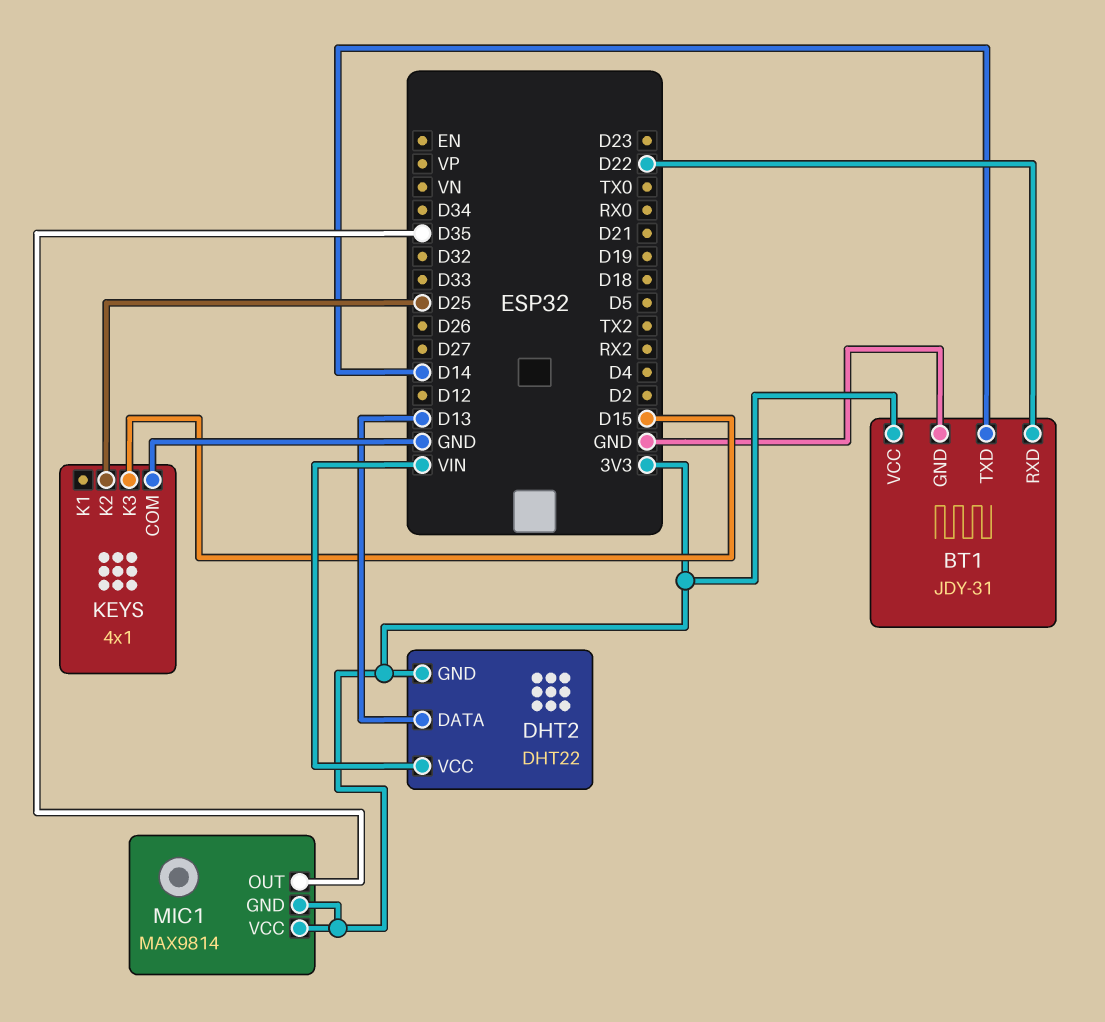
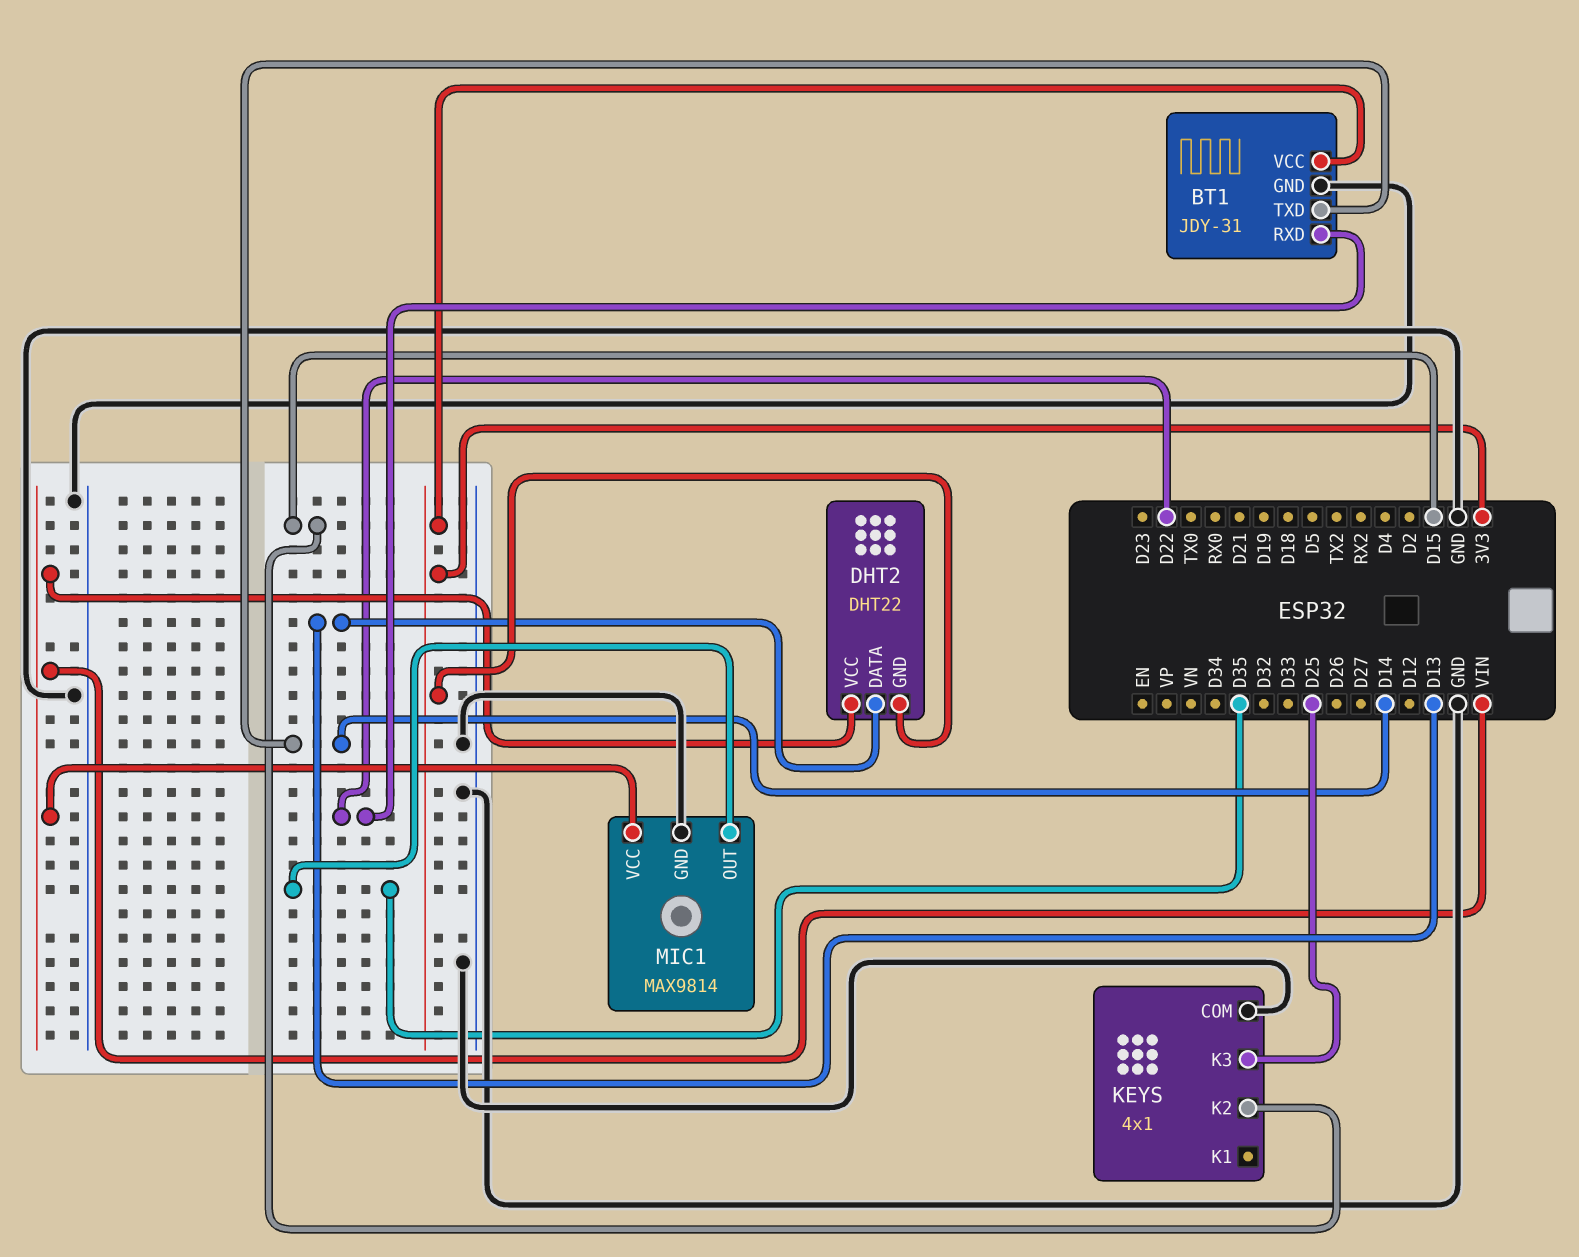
KEYS pin K2: D25 -> D15
KEYS pin K3: D15 -> D25
MIC1 pin GND: 3V3 -> GND
MIC1 pin VCC: 3V3 -> VIN

